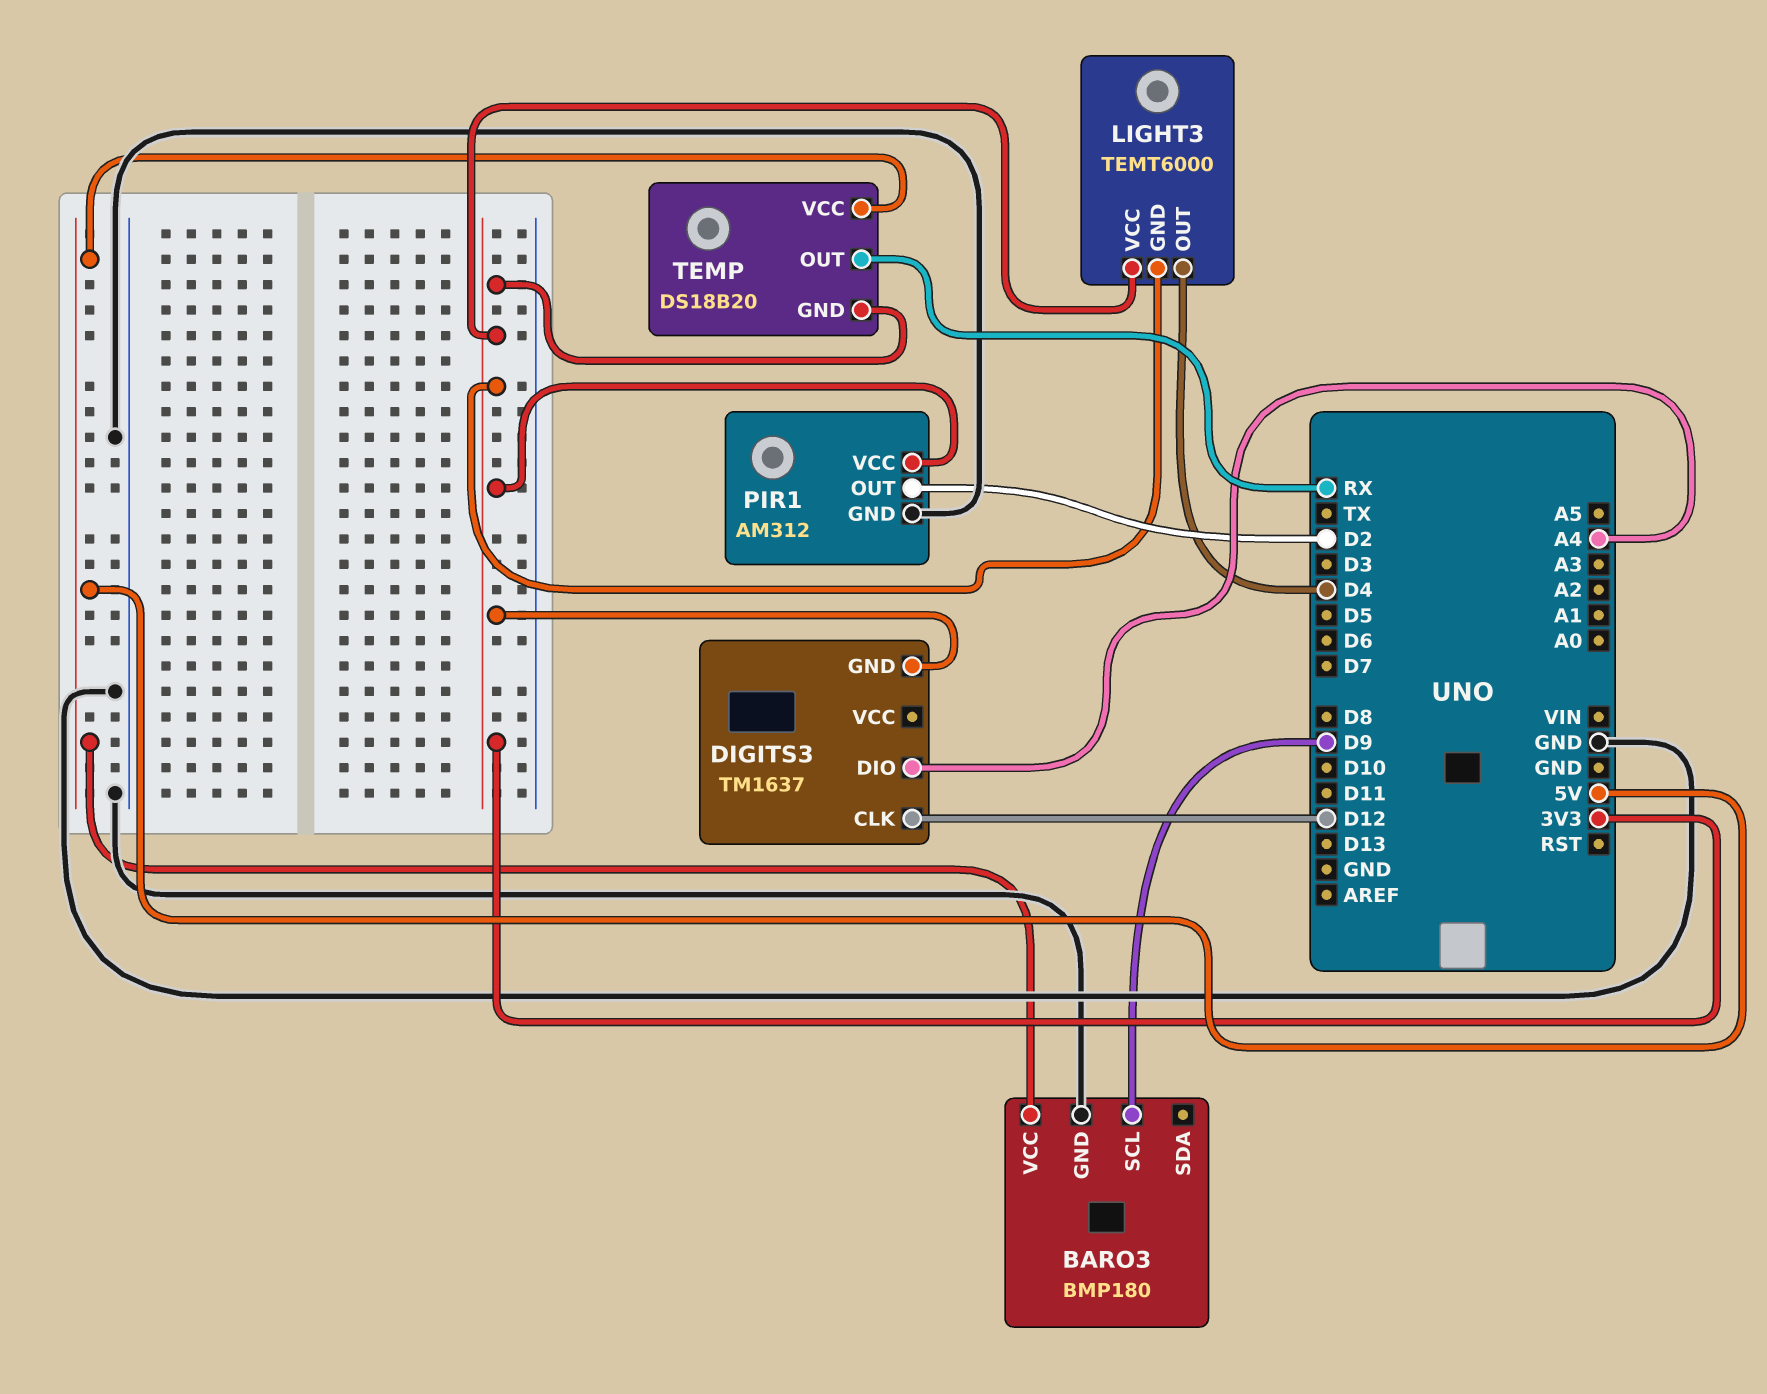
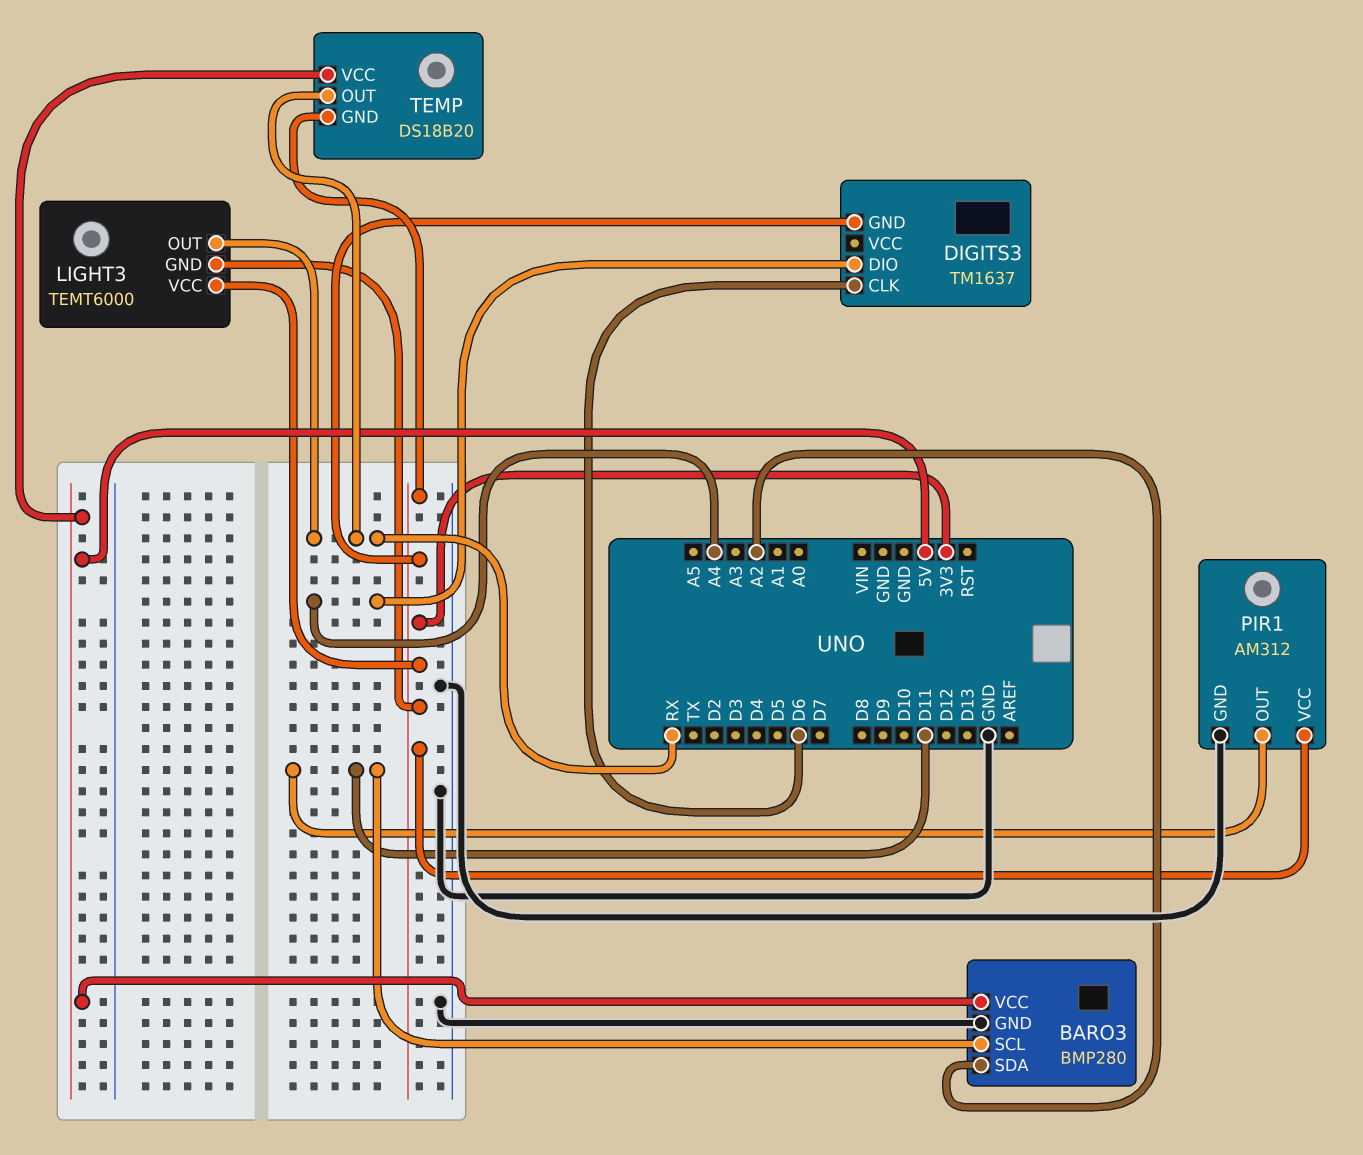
BARO3: BMP180 -> BMP280
BARO3 pin SCL: D9 -> D11
BARO3 pin SDA: none -> A2
DIGITS3 pin CLK: D12 -> D6
LIGHT3 pin OUT: D4 -> RX
PIR1 pin OUT: D2 -> D11

